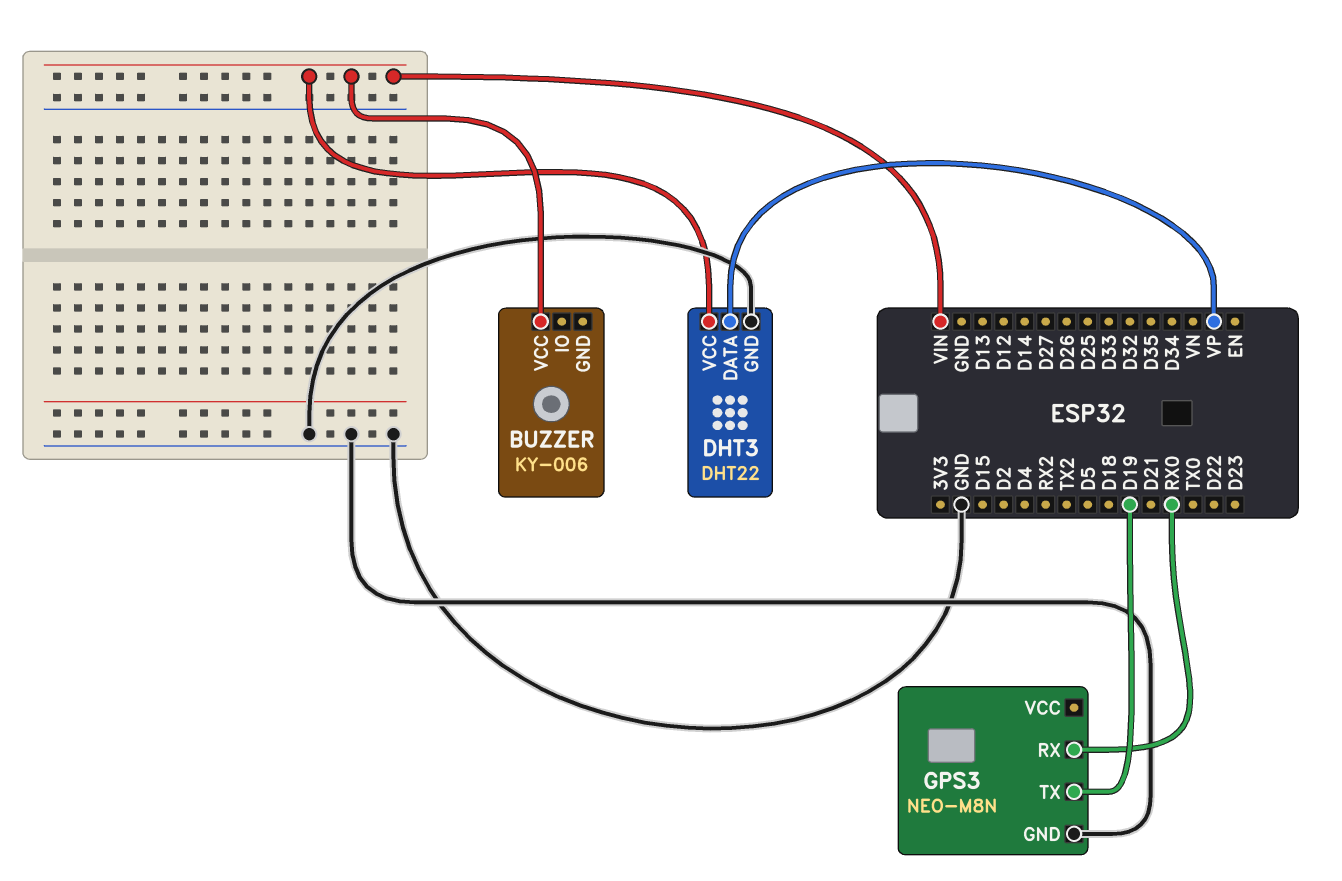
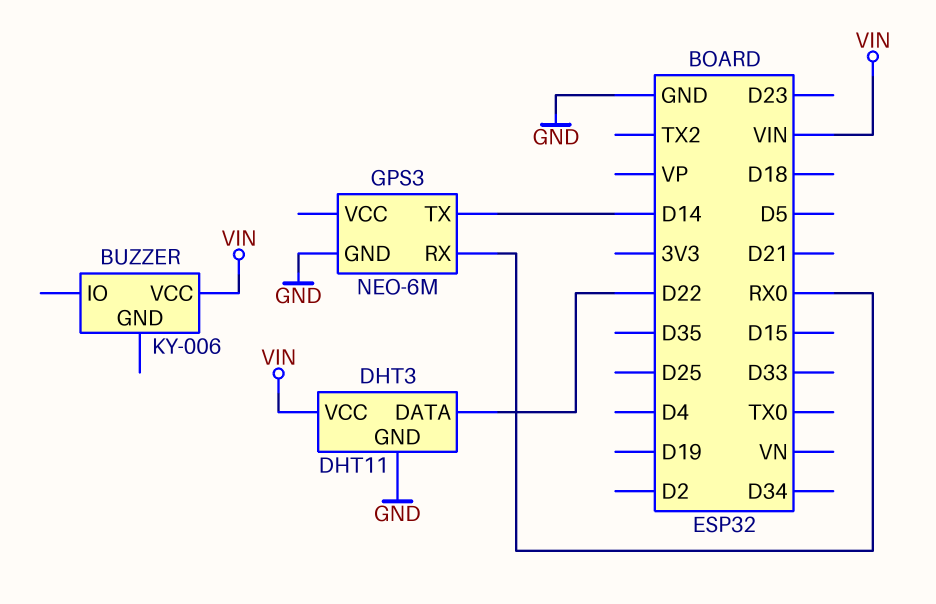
DHT3: DHT22 -> DHT11
DHT3 pin DATA: VP -> D22
GPS3: NEO-M8N -> NEO-6M
GPS3 pin TX: D19 -> D14

